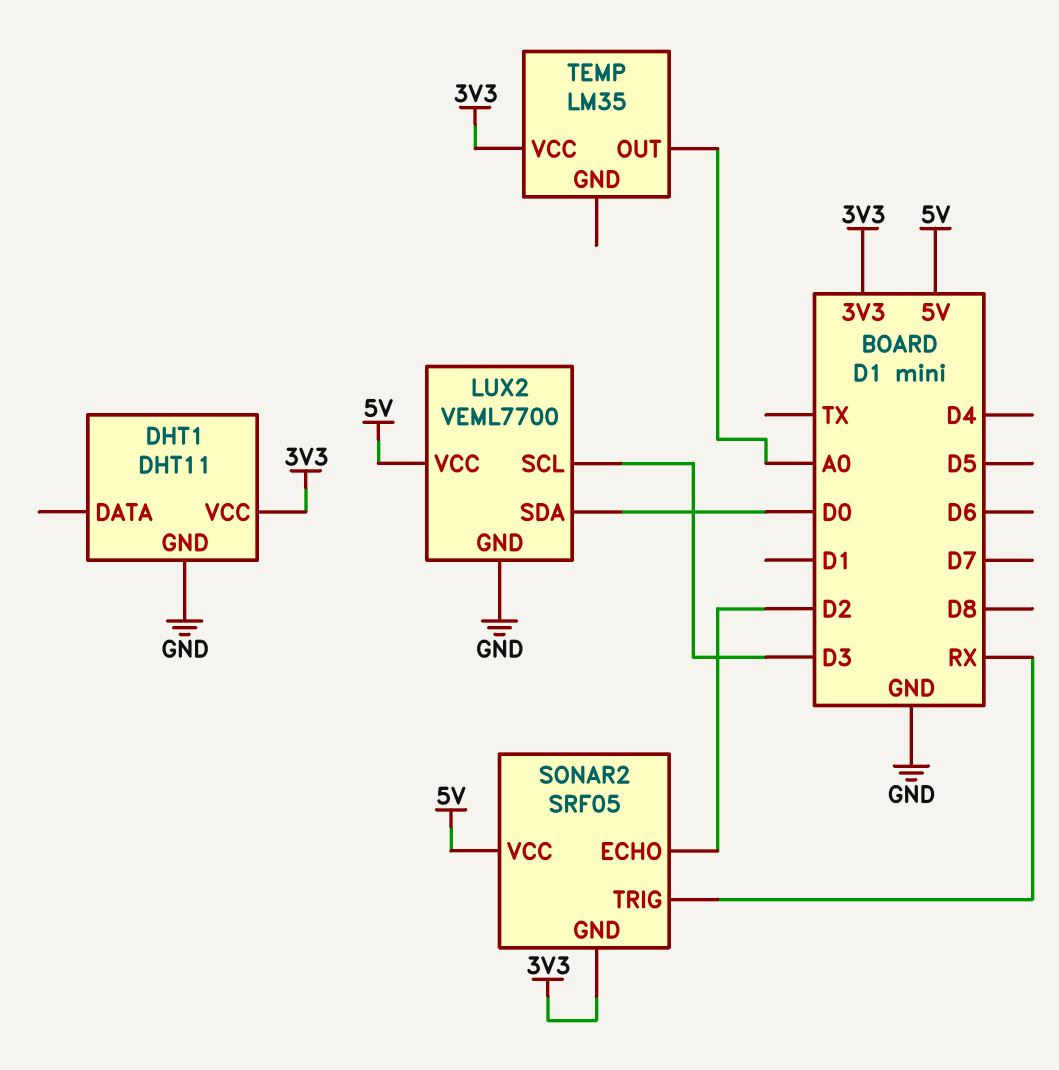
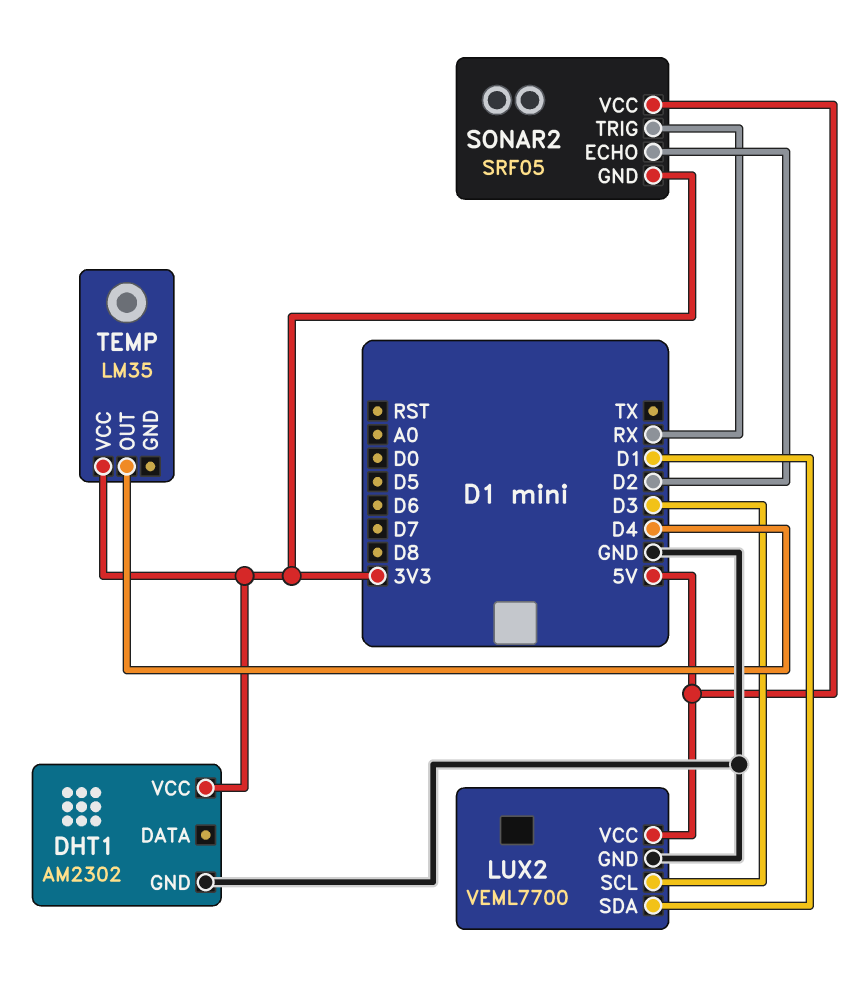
DHT1: DHT11 -> AM2302
LUX2 pin SDA: D0 -> D1
TEMP pin OUT: A0 -> D4

